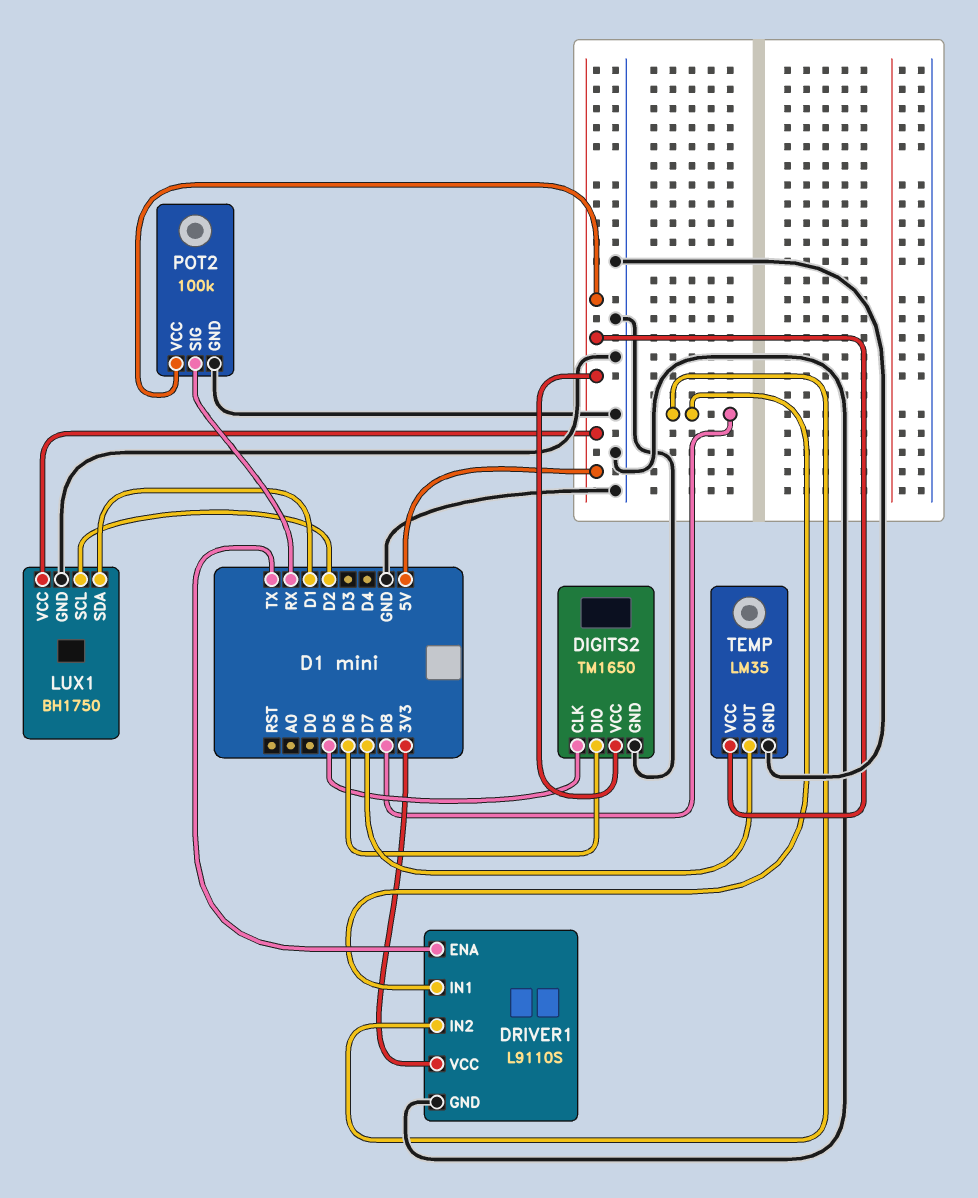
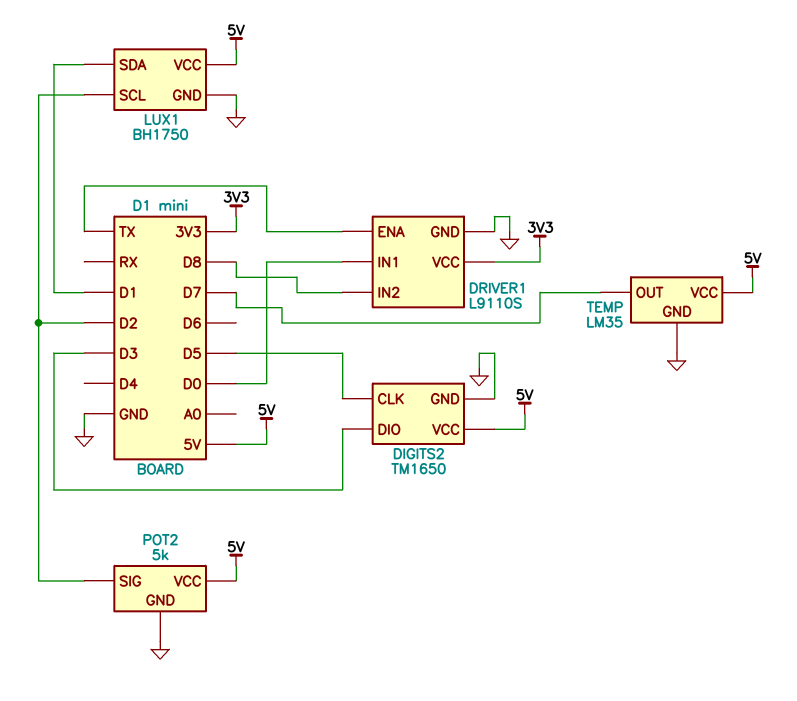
DIGITS2 pin DIO: D6 -> D3
DRIVER1 pin IN1: D8 -> D0
POT2: 100k -> 5k
POT2 pin SIG: RX -> D2

